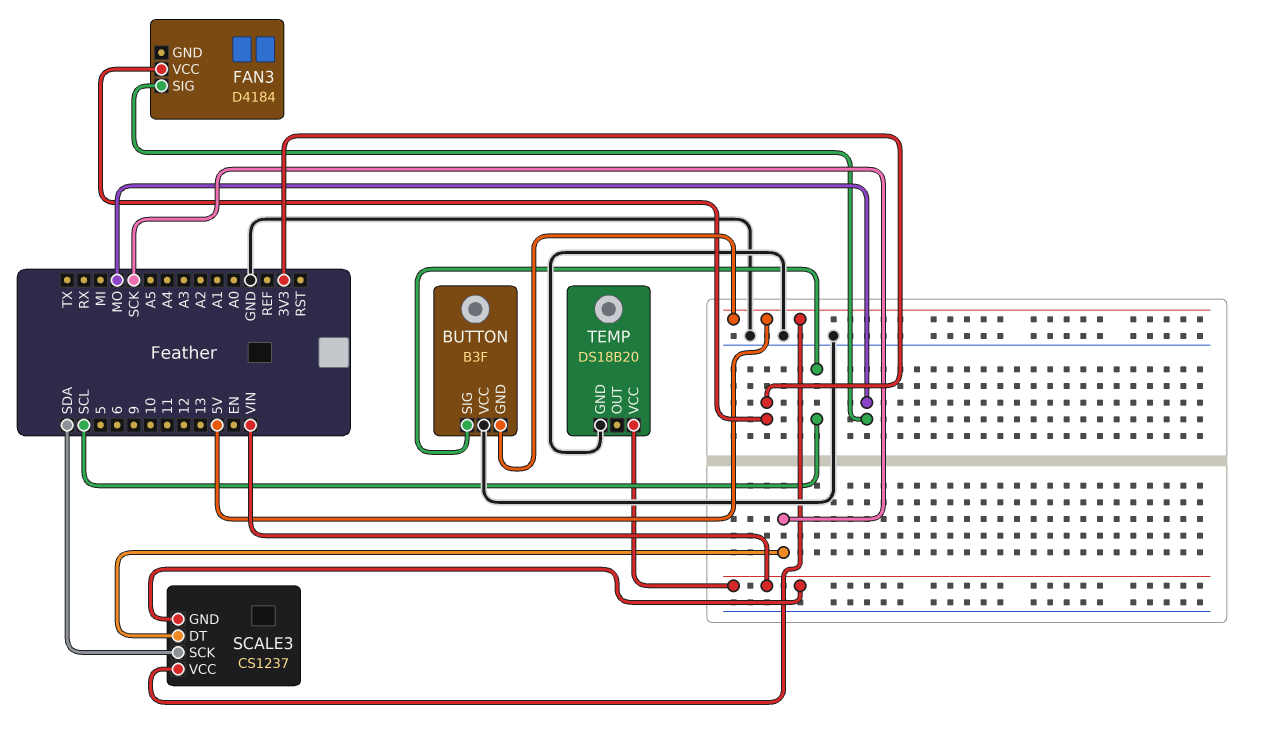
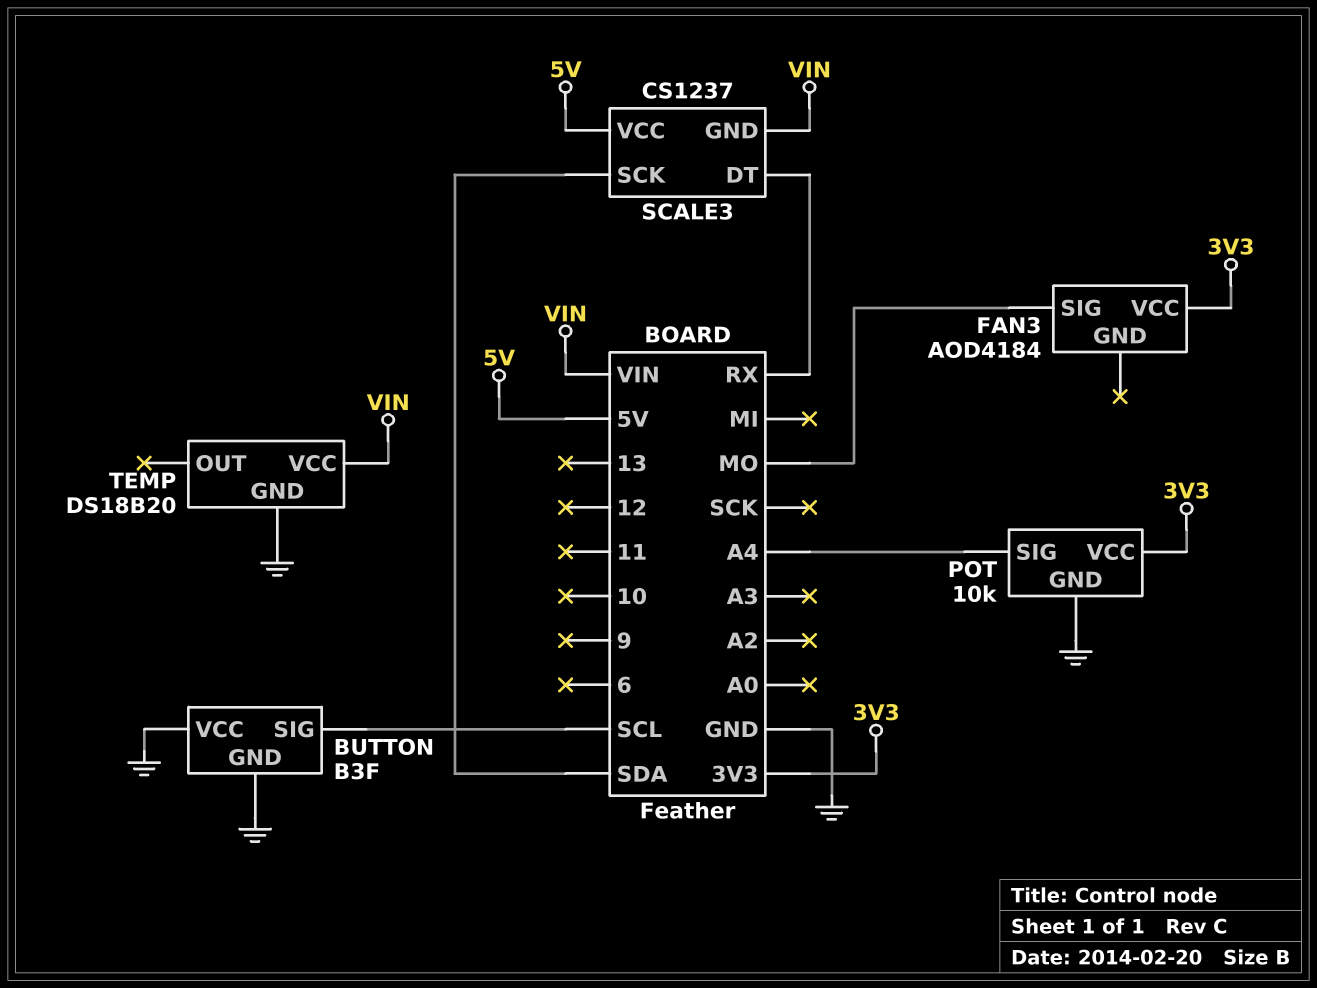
BUTTON pin GND: 5V -> GND
FAN3: D4184 -> AOD4184
POT: none -> 10k
POT pin GND: none -> GND
POT pin SIG: none -> A4
POT pin VCC: none -> 3V3
SCALE3 pin DT: SCK -> RX

